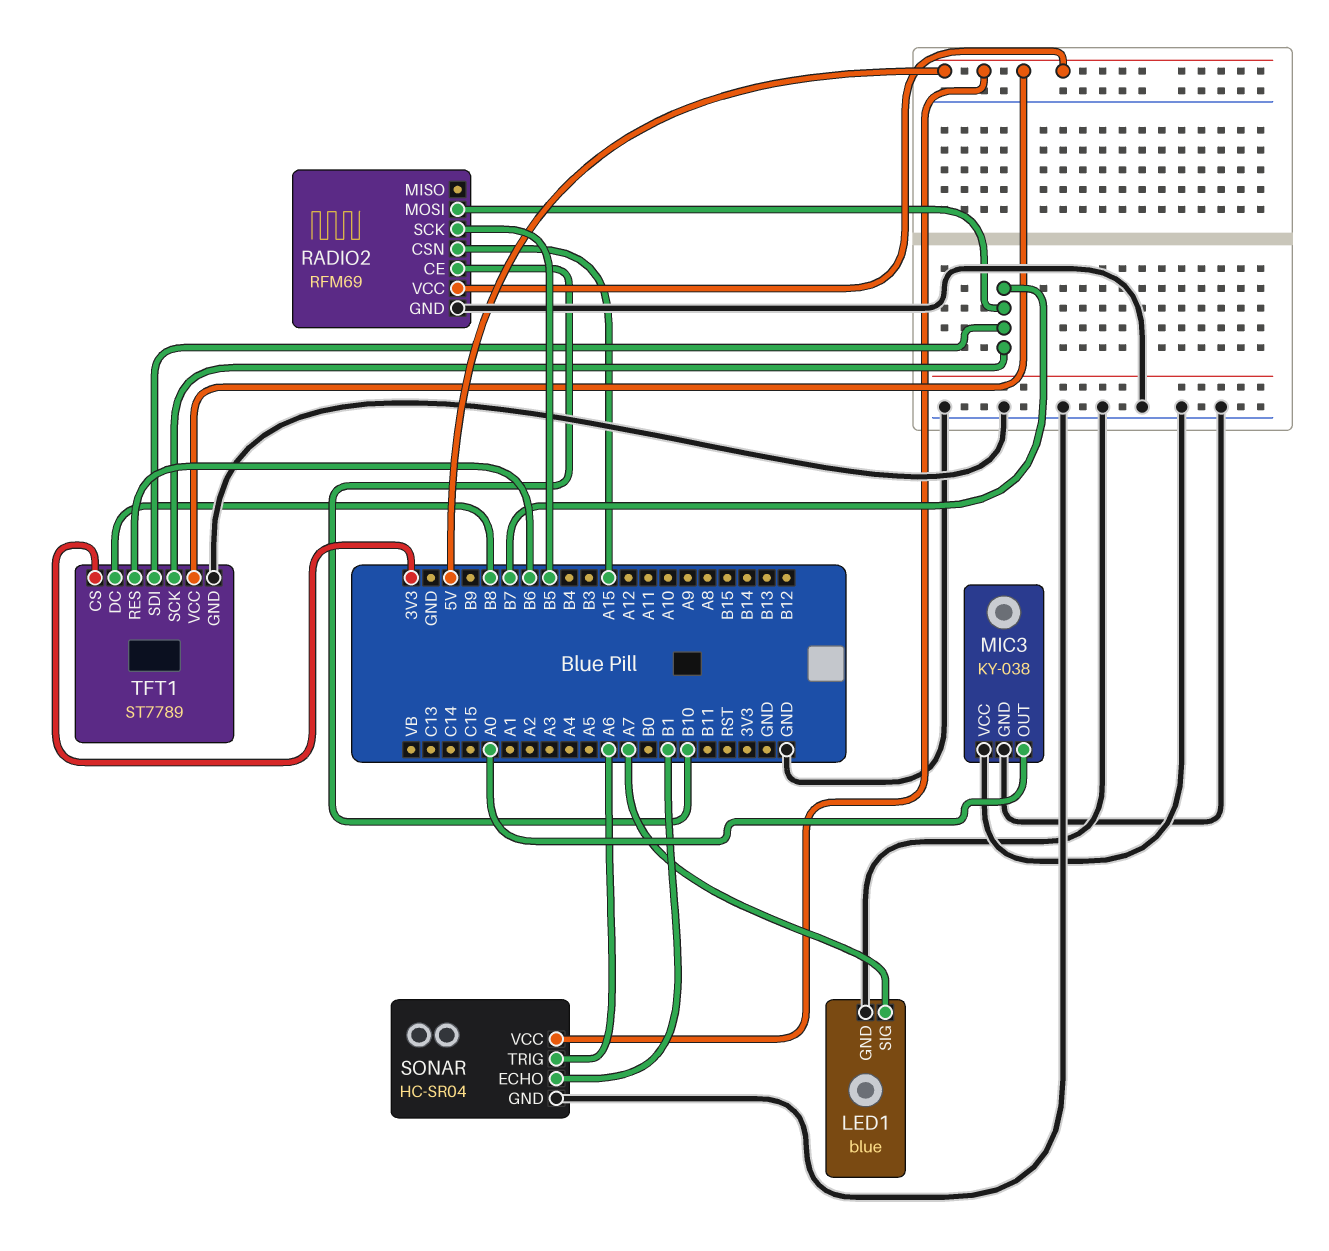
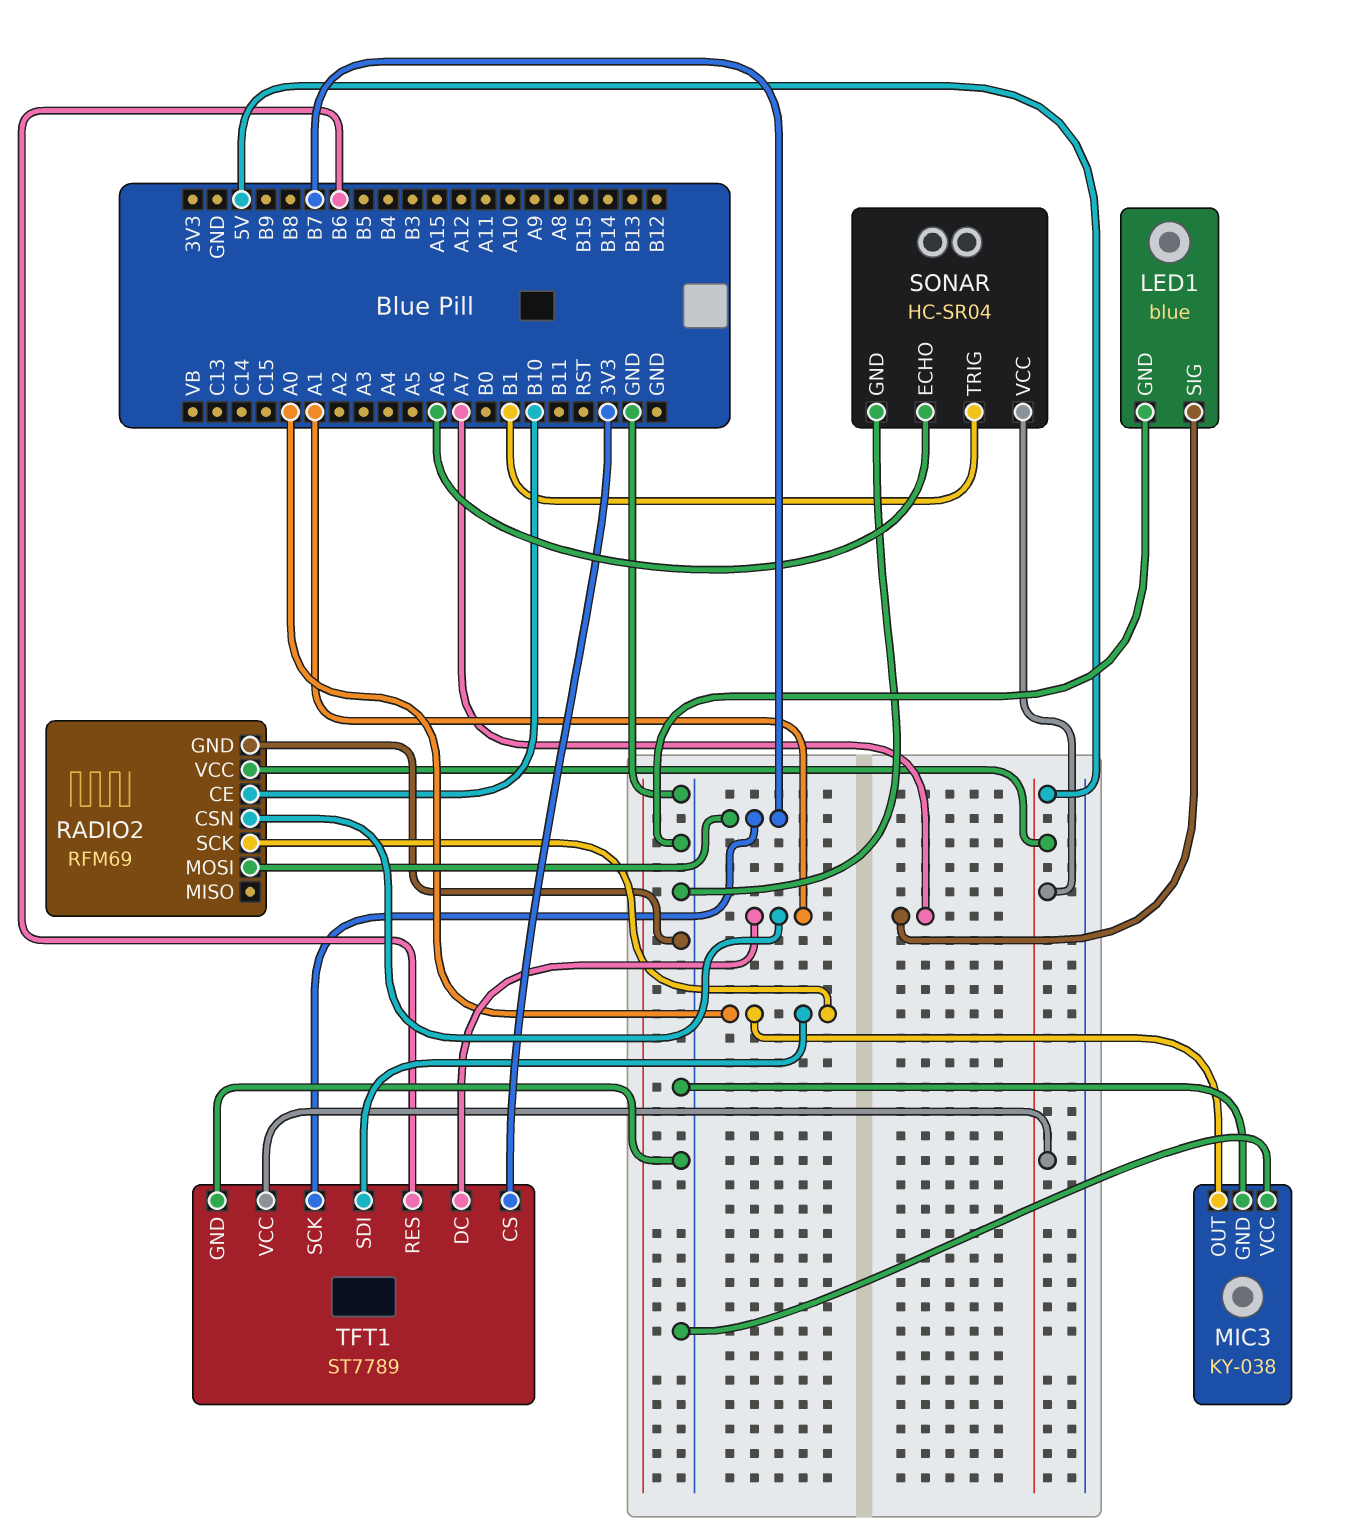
RADIO2 pin CSN: A15 -> A1
RADIO2 pin SCK: B5 -> A0
SONAR pin ECHO: B1 -> A6
SONAR pin TRIG: A6 -> B1
TFT1 pin DC: B8 -> A1
TFT1 pin SDI: B7 -> A0

